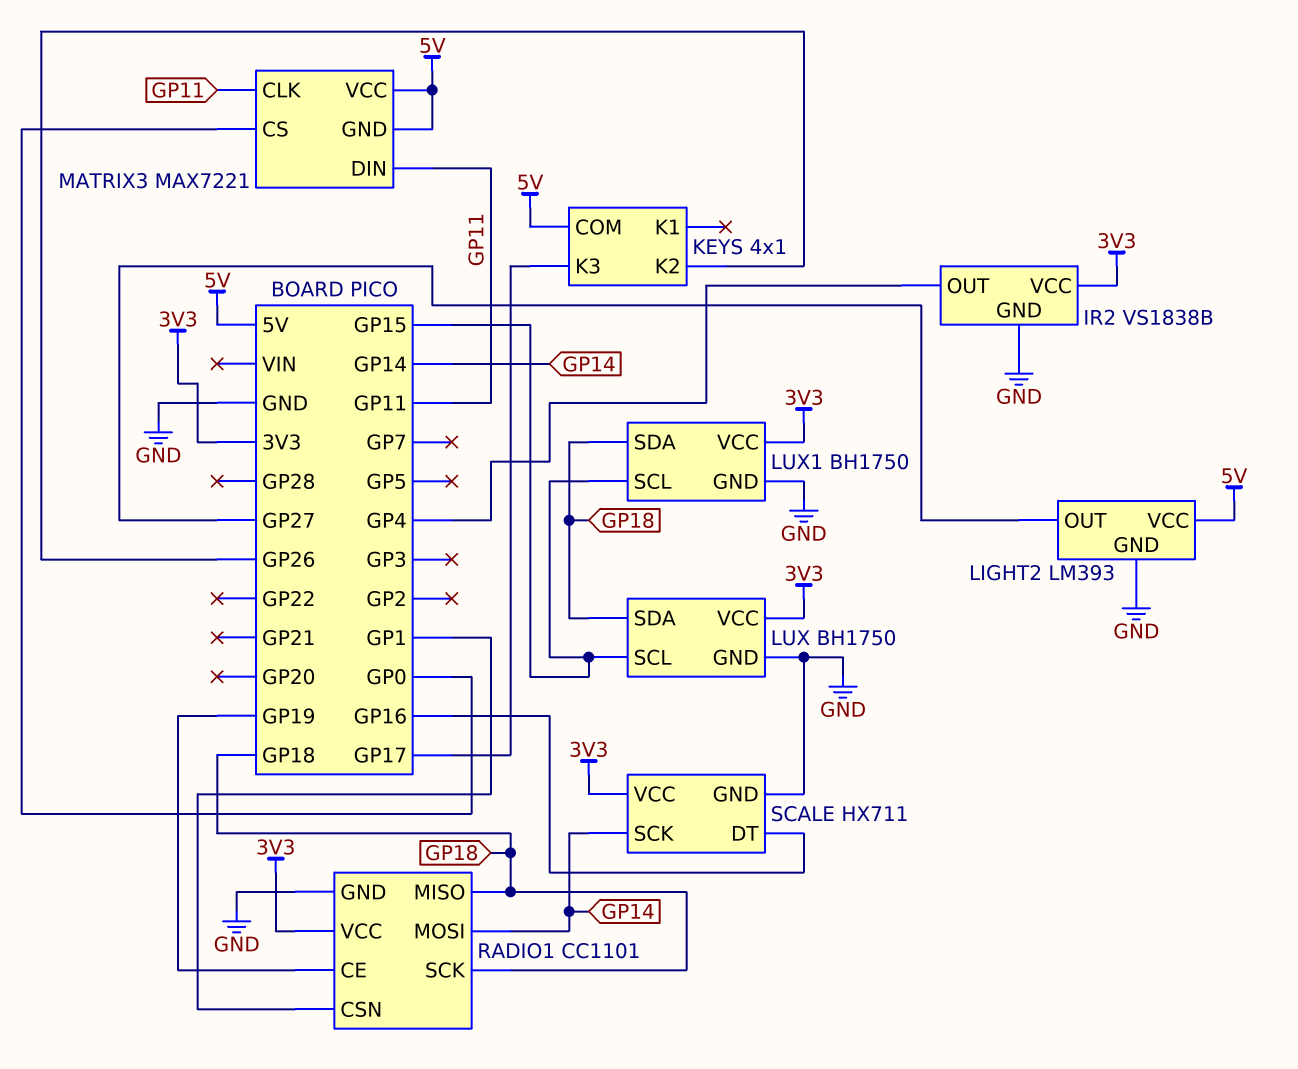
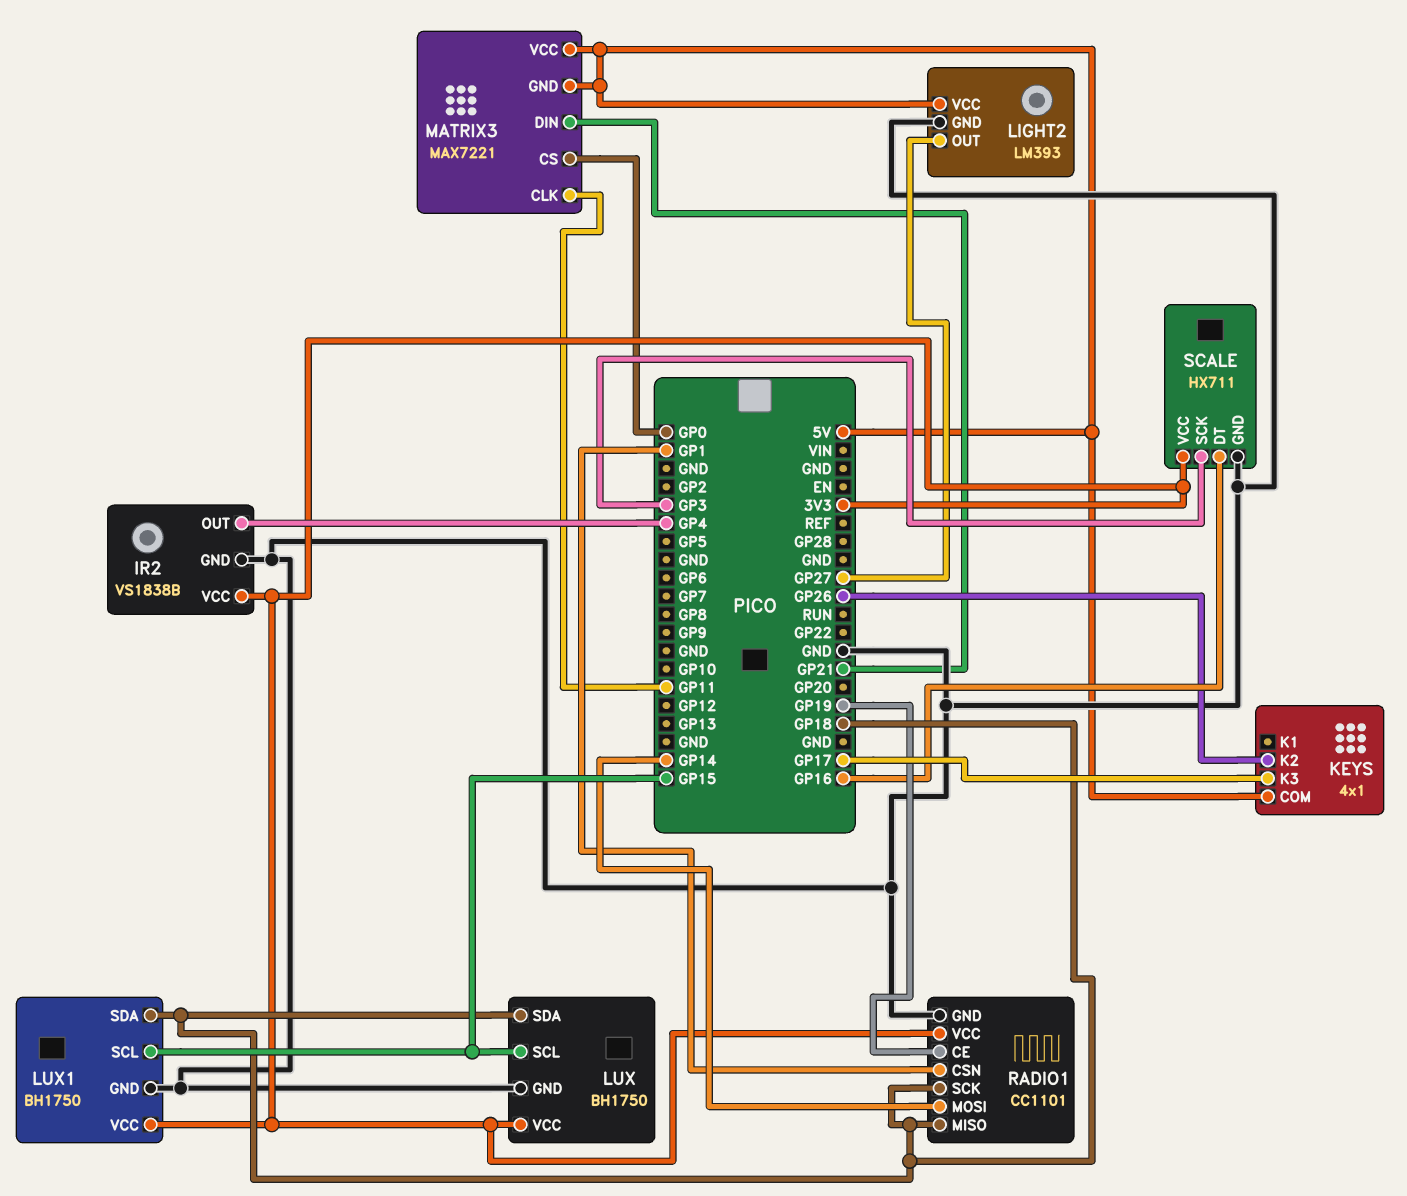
MATRIX3 pin DIN: GP11 -> GP21
SCALE pin SCK: GP14 -> GP3

